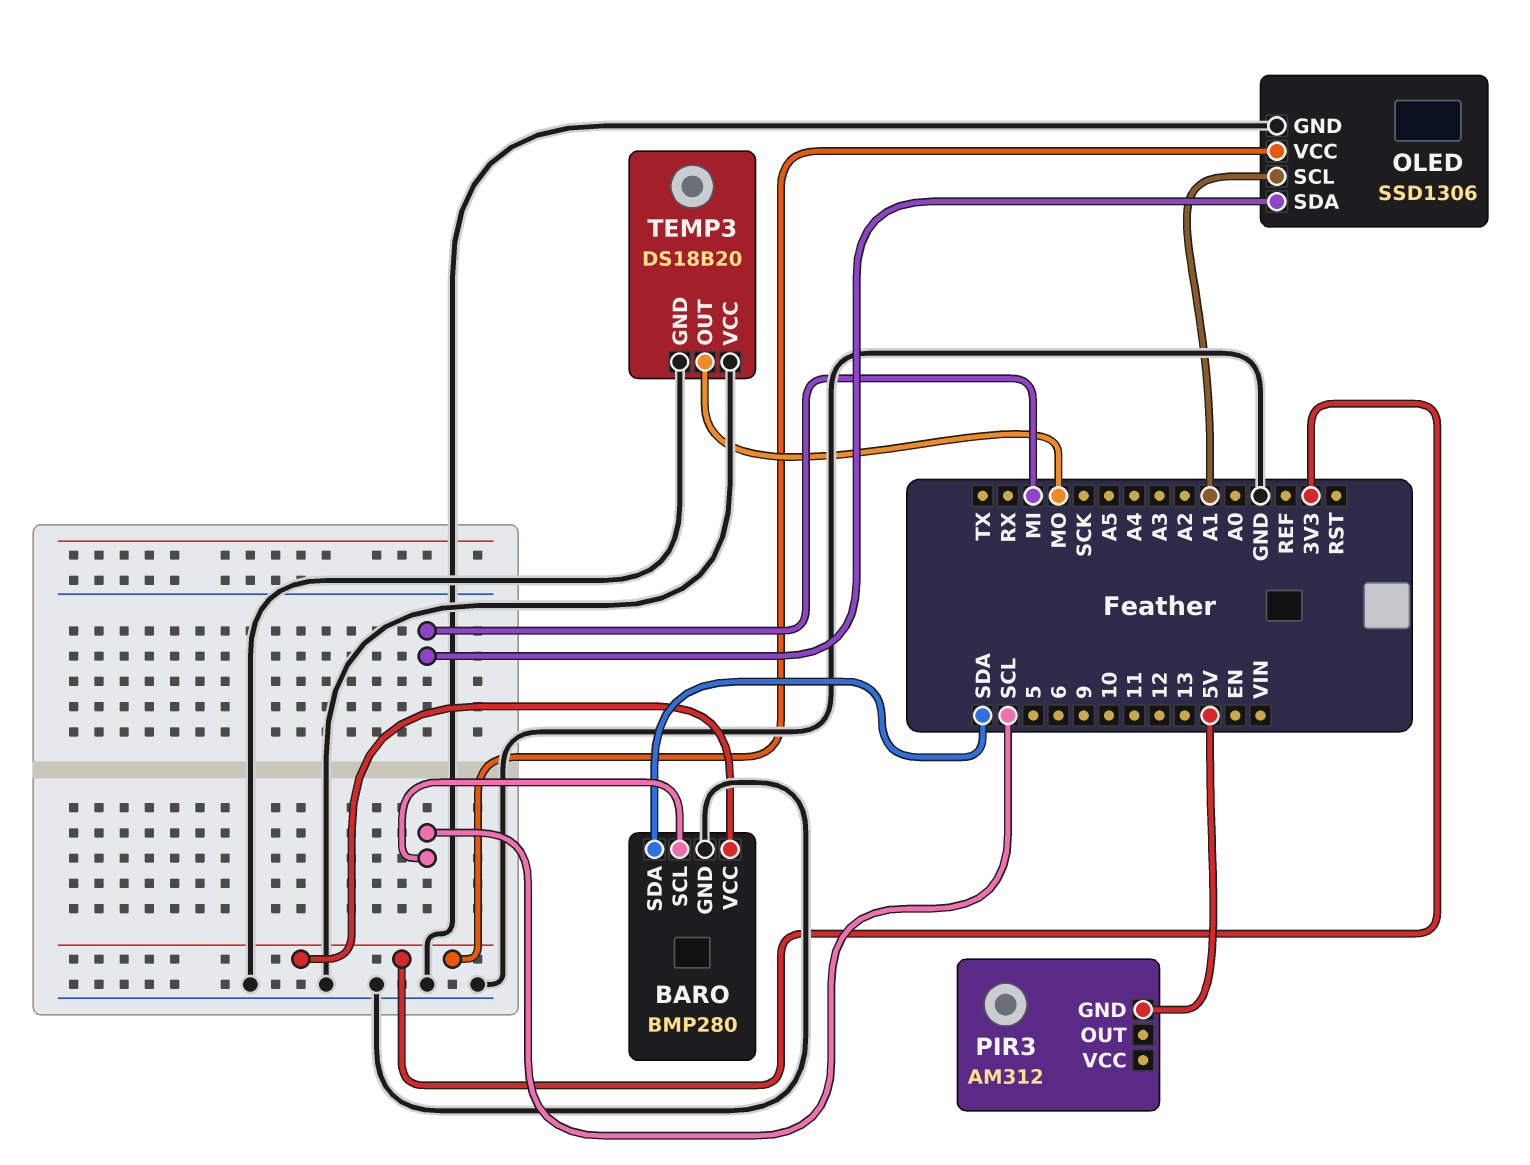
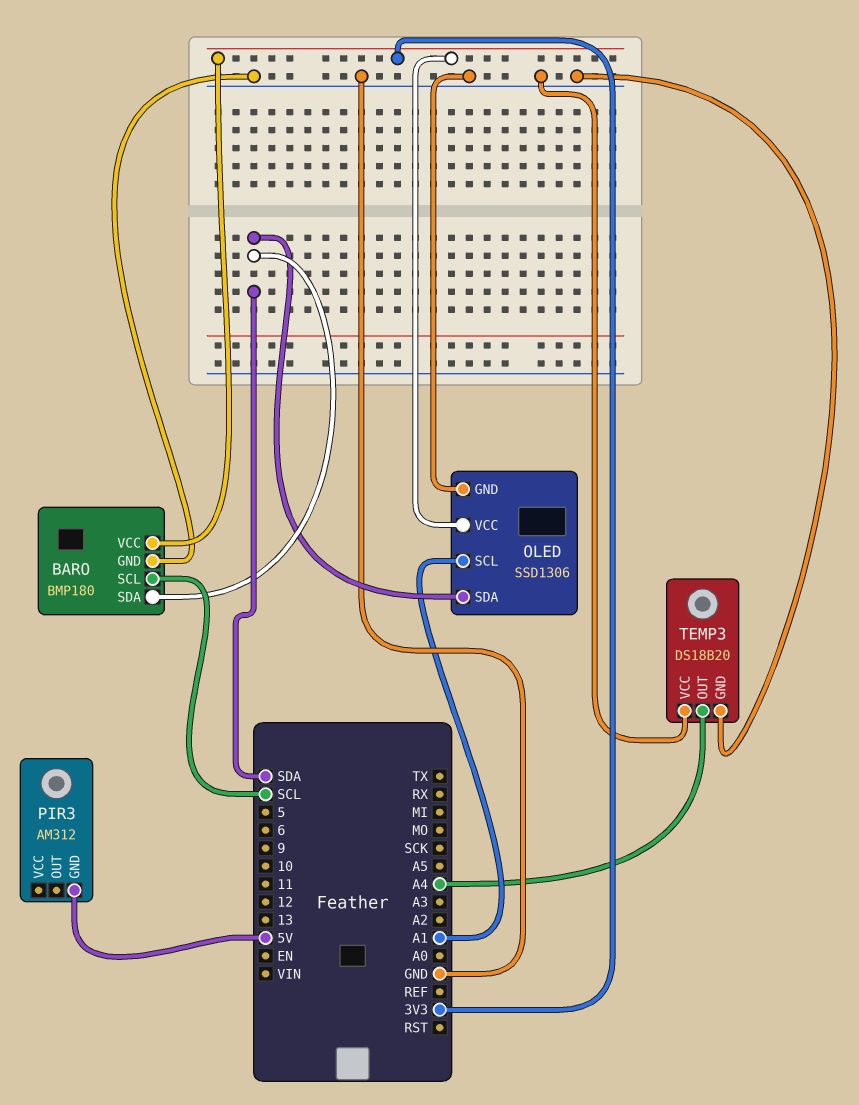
BARO: BMP280 -> BMP180
OLED pin SDA: MI -> SDA
TEMP3 pin OUT: MO -> A4

